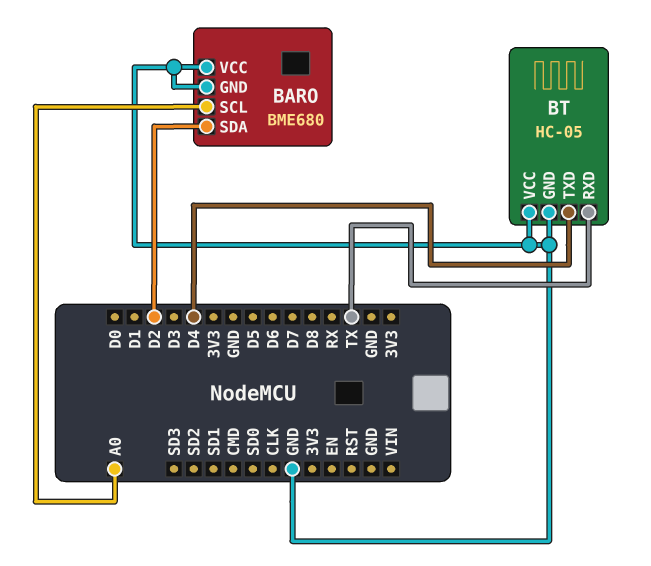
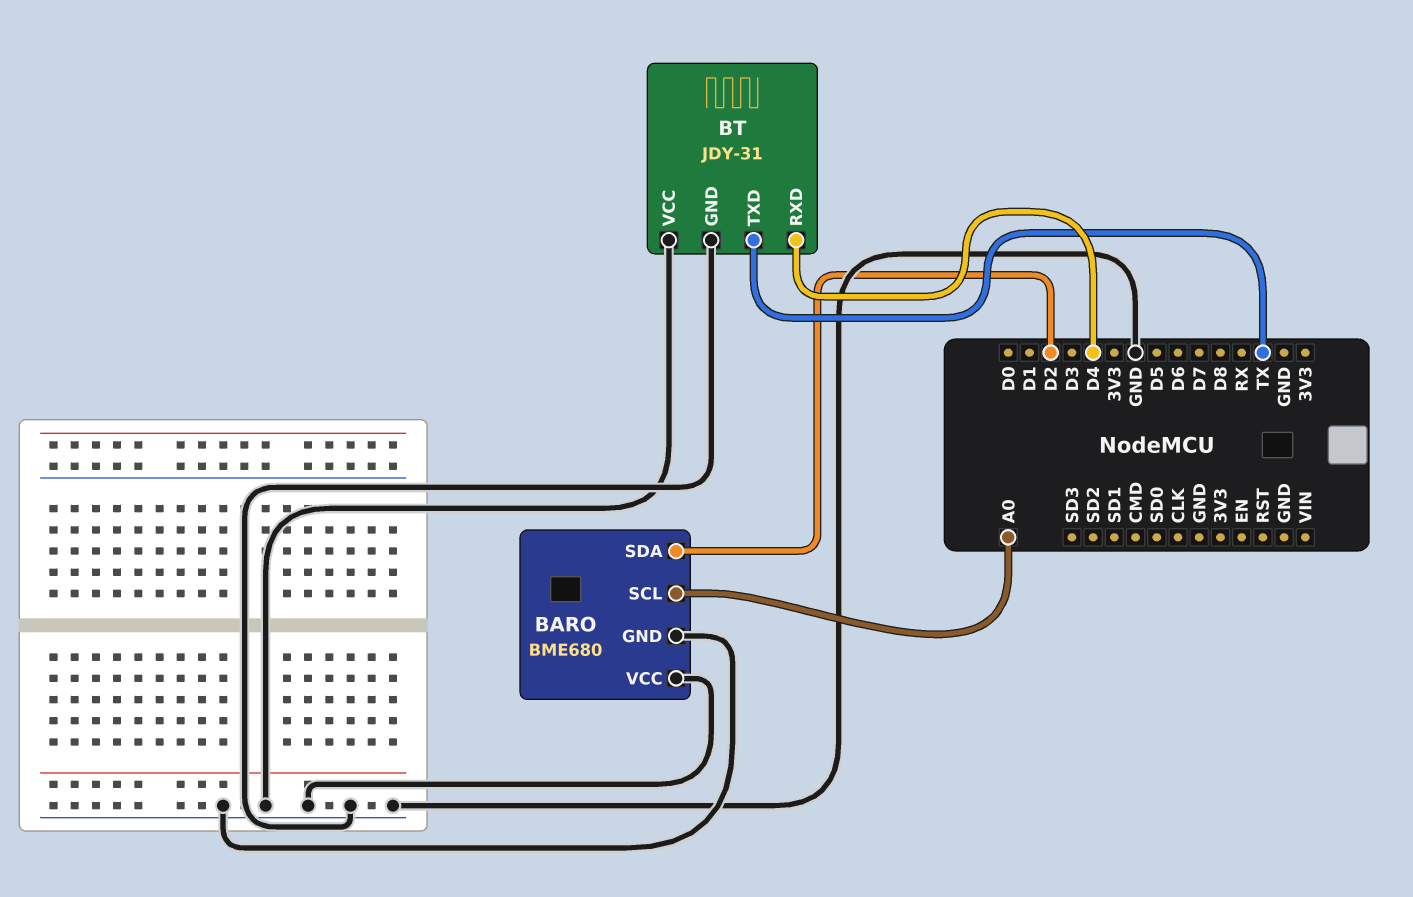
BT: HC-05 -> JDY-31
BT pin RXD: TX -> D4
BT pin TXD: D4 -> TX

